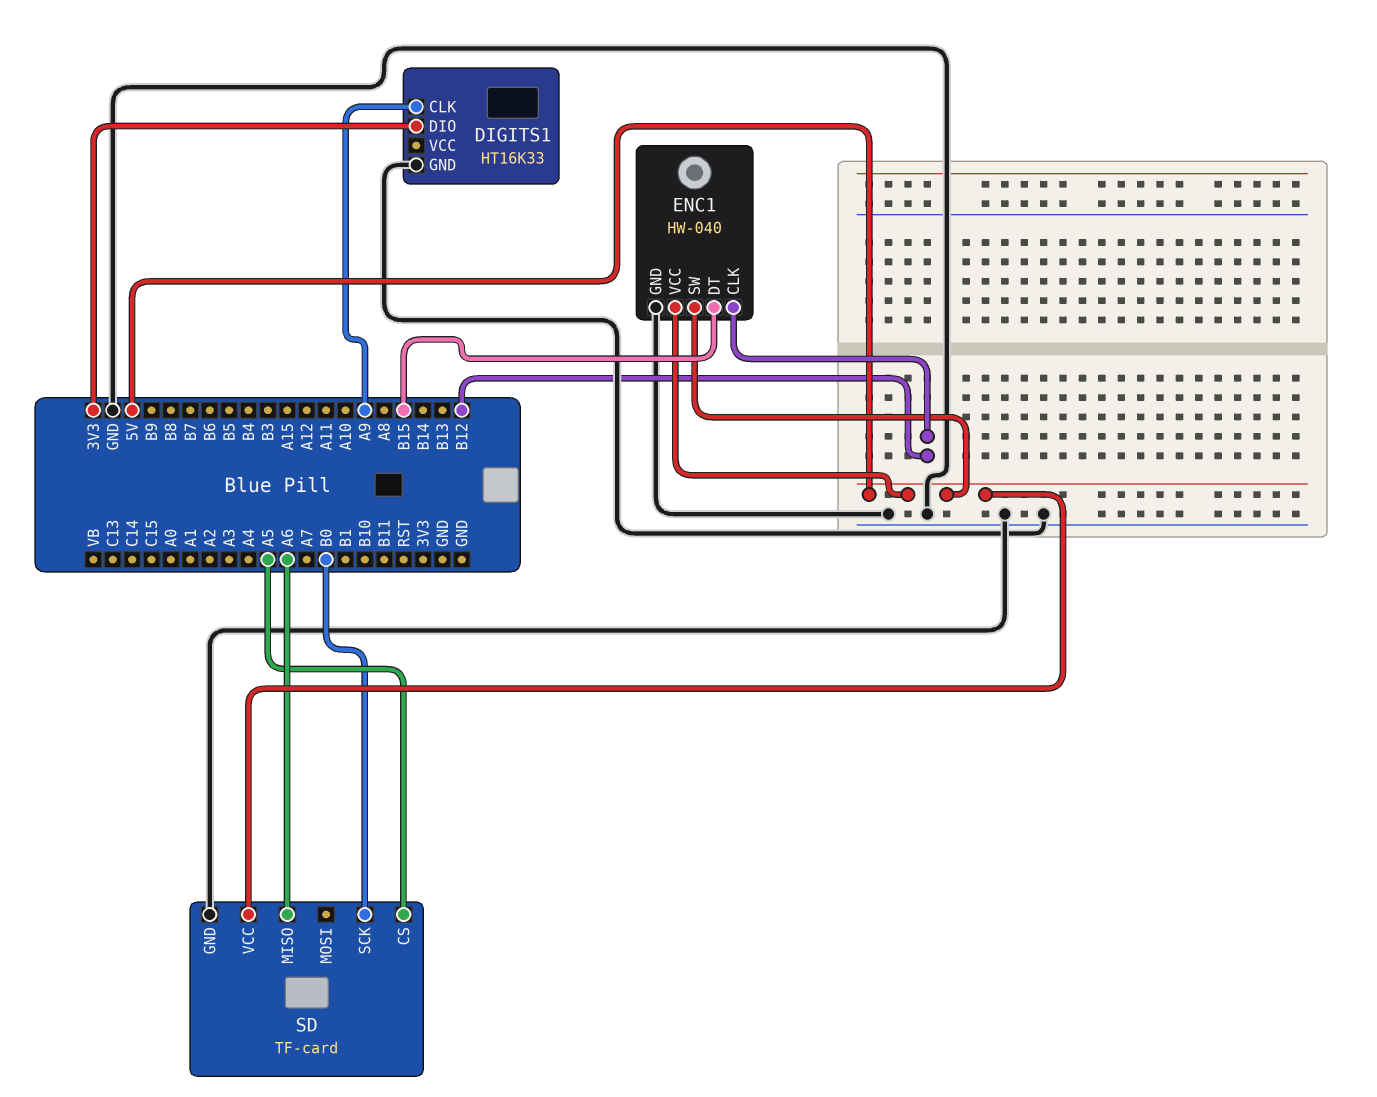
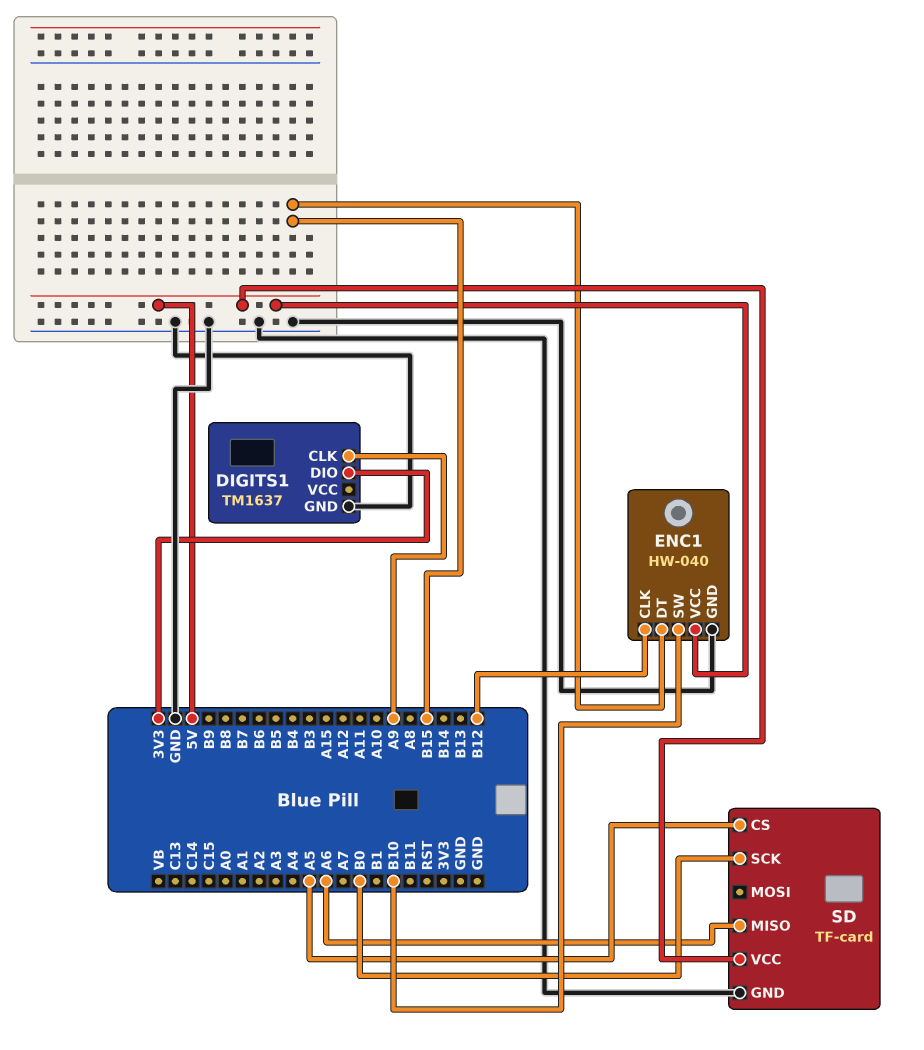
DIGITS1: HT16K33 -> TM1637
ENC1 pin SW: 5V -> B10

